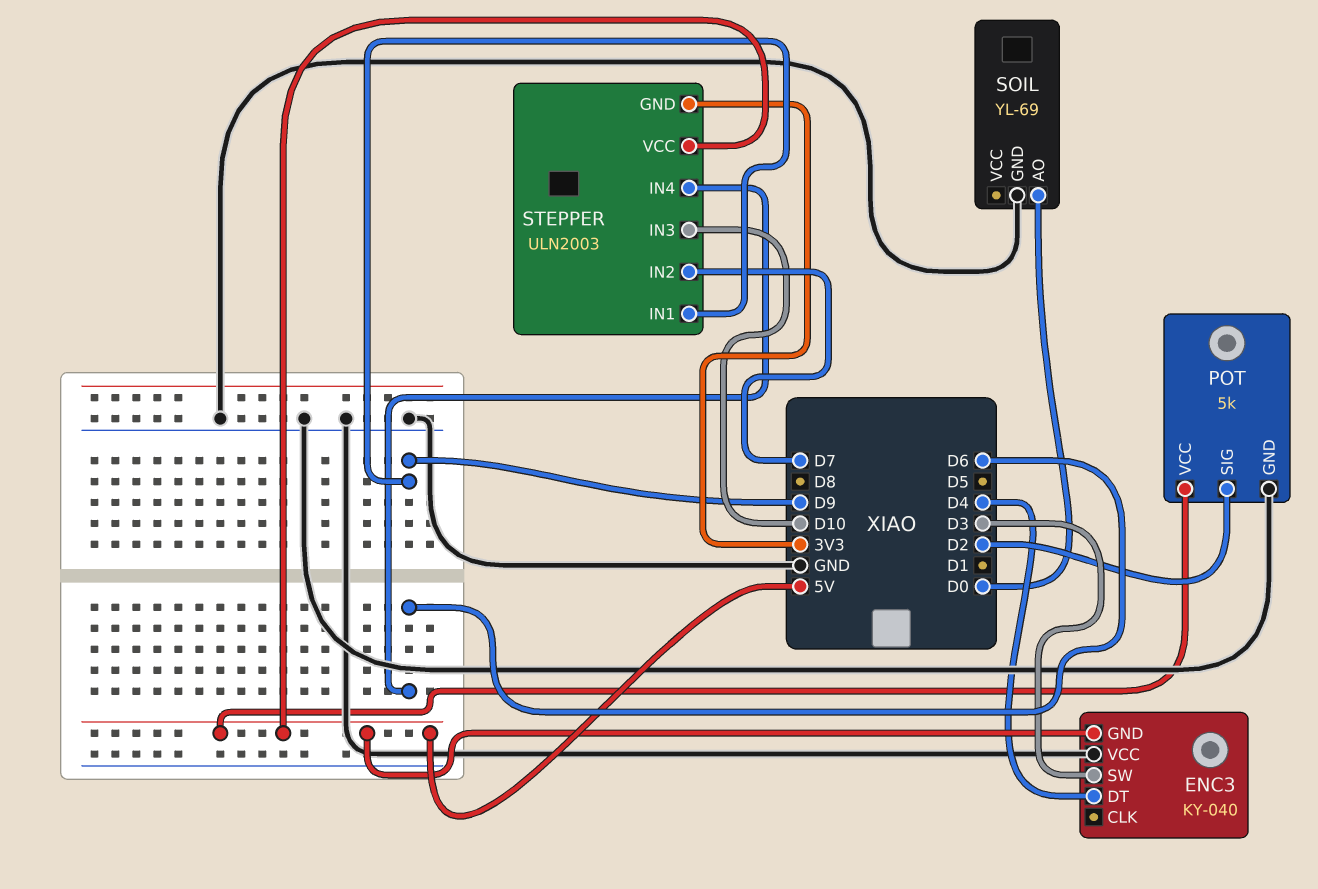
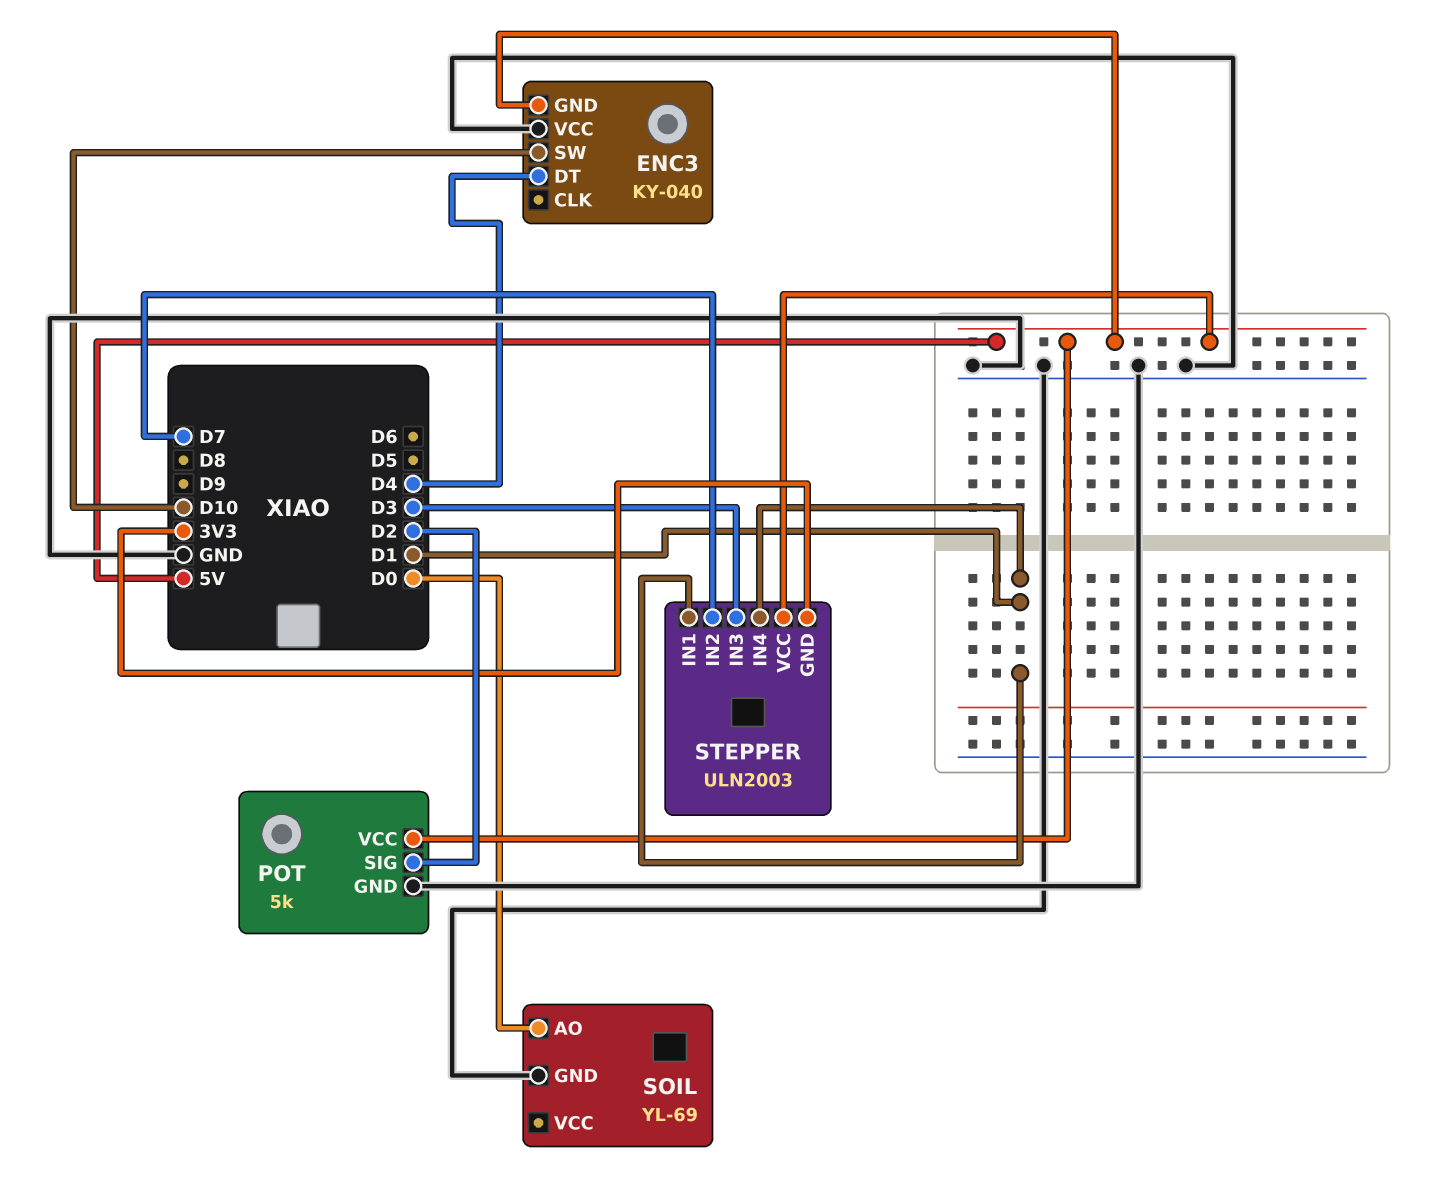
ENC3 pin SW: D3 -> D10
STEPPER pin IN1: D9 -> D1
STEPPER pin IN3: D10 -> D3
STEPPER pin IN4: D6 -> D1

